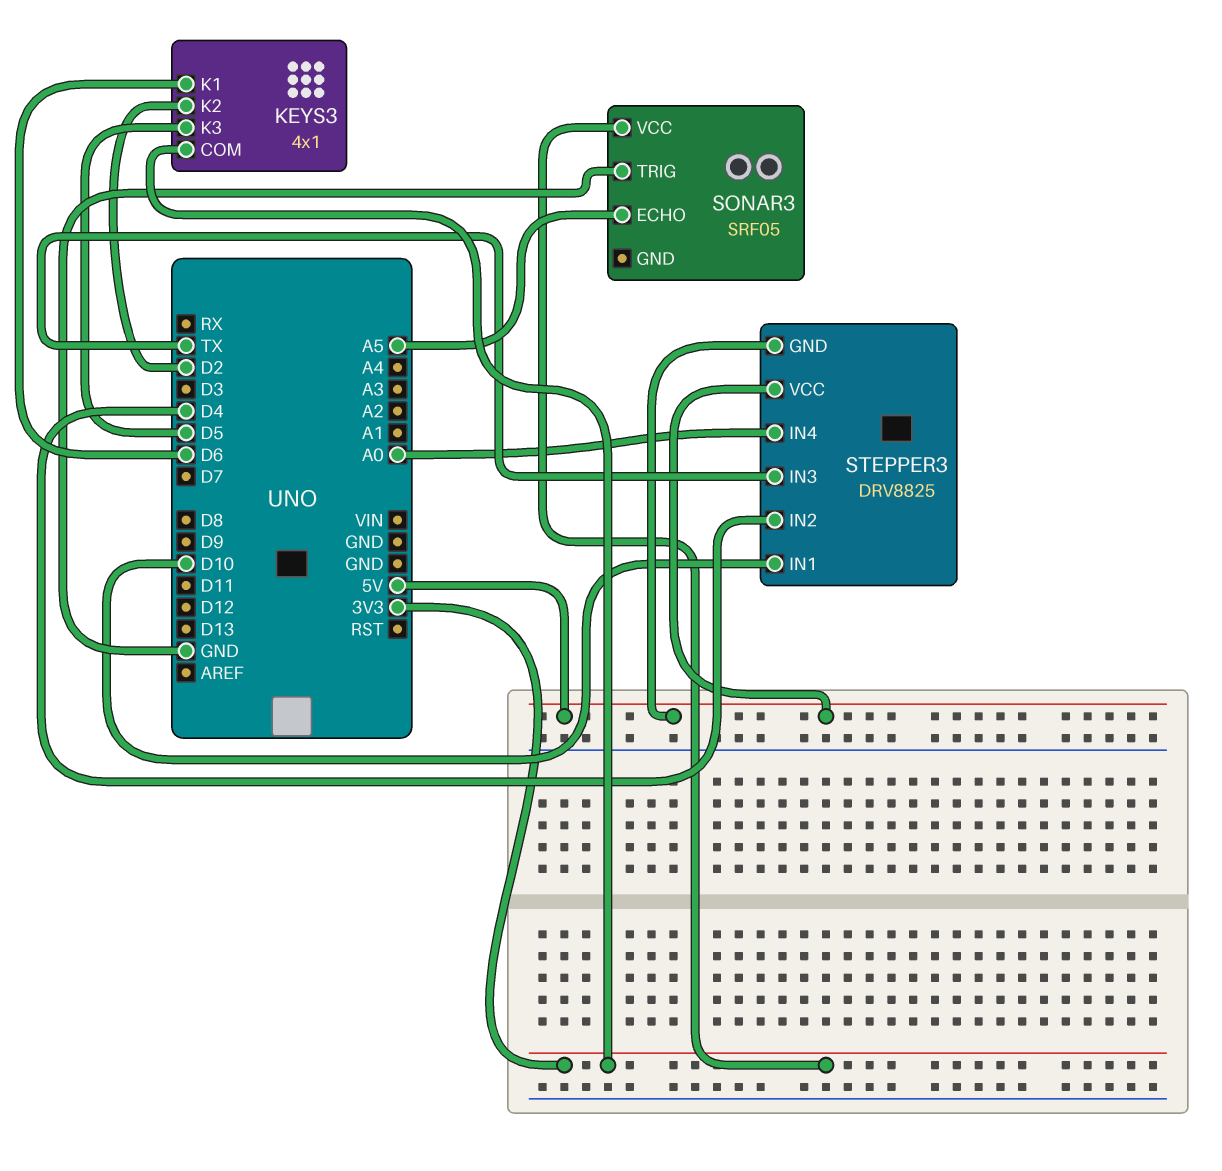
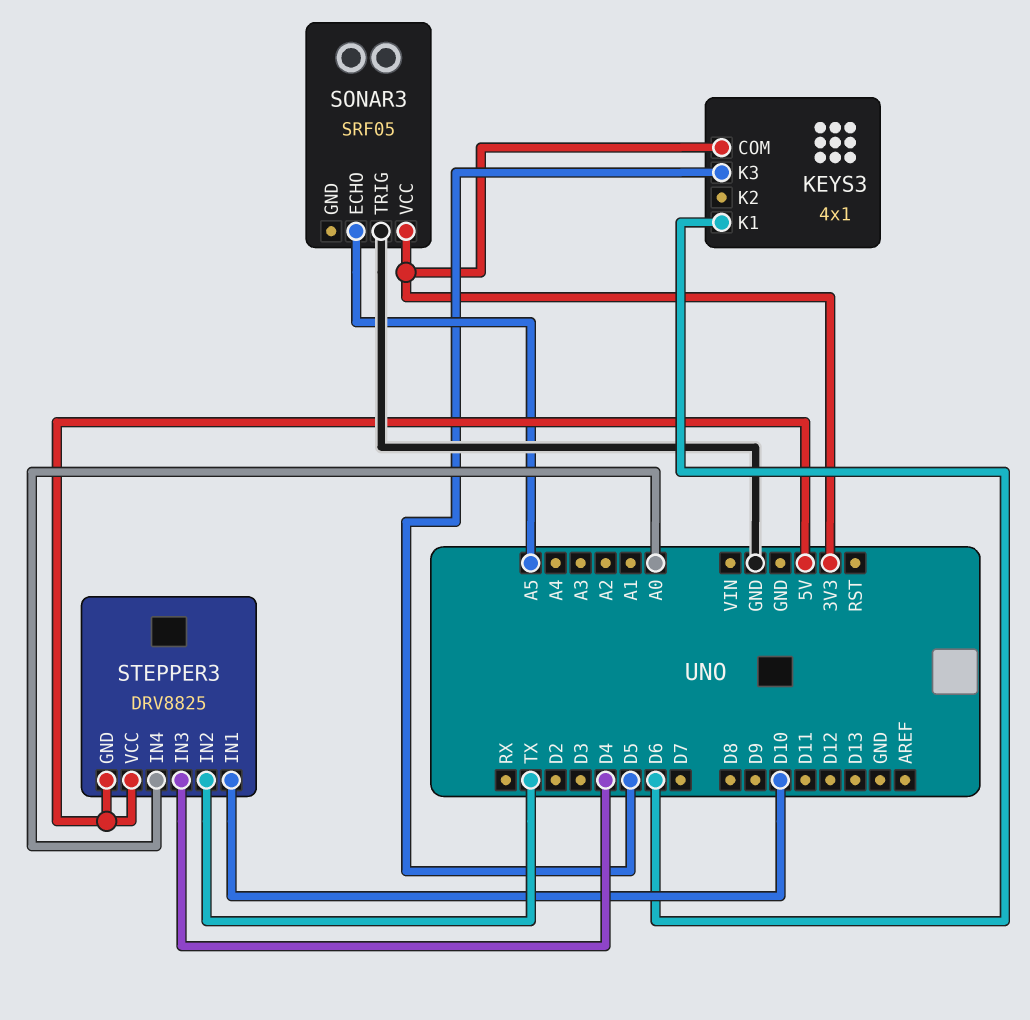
KEYS3 pin K2: D2 -> none
STEPPER3 pin IN2: D4 -> TX
STEPPER3 pin IN3: TX -> D4

